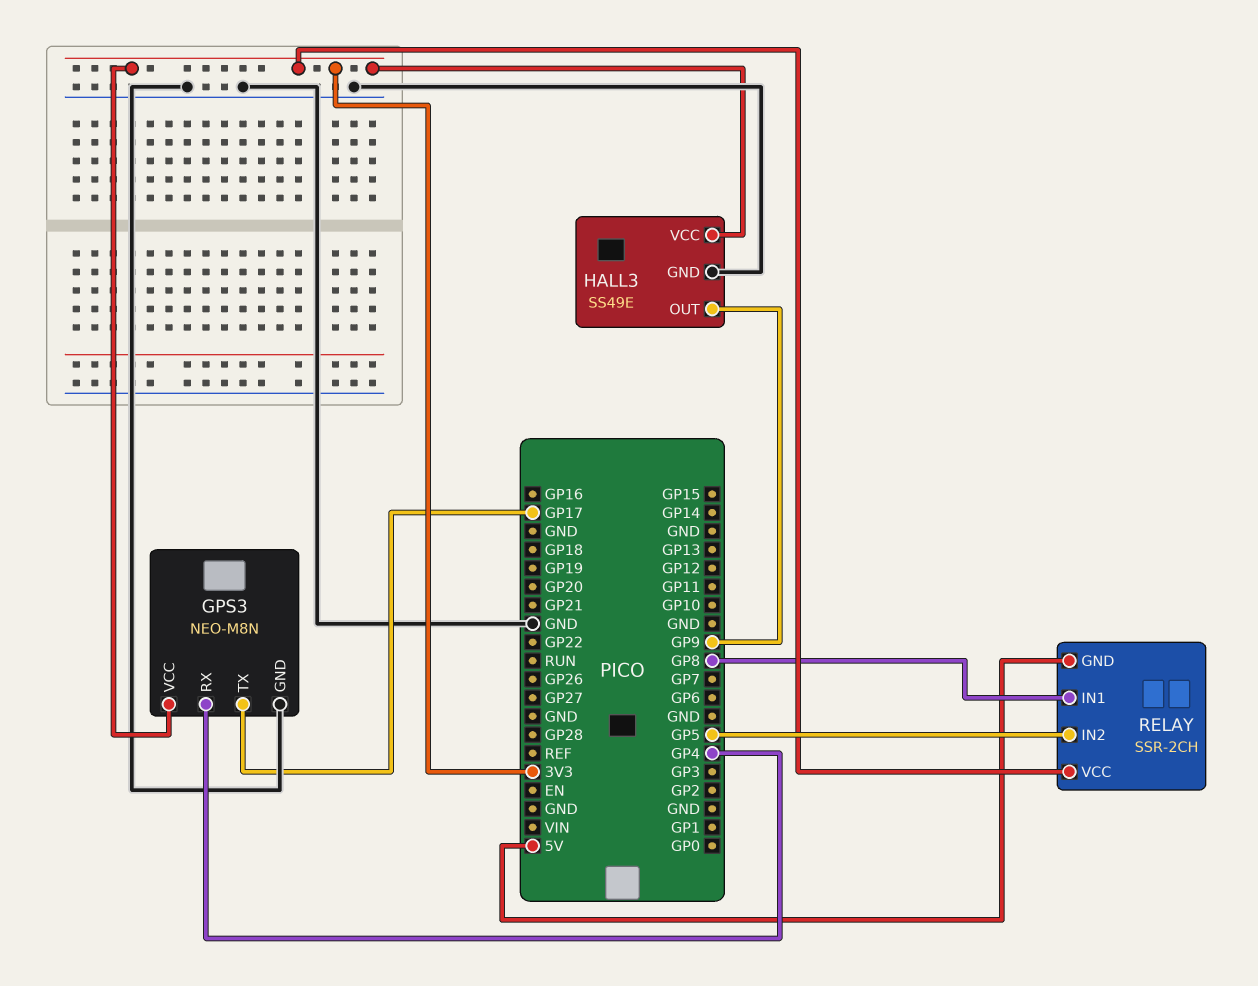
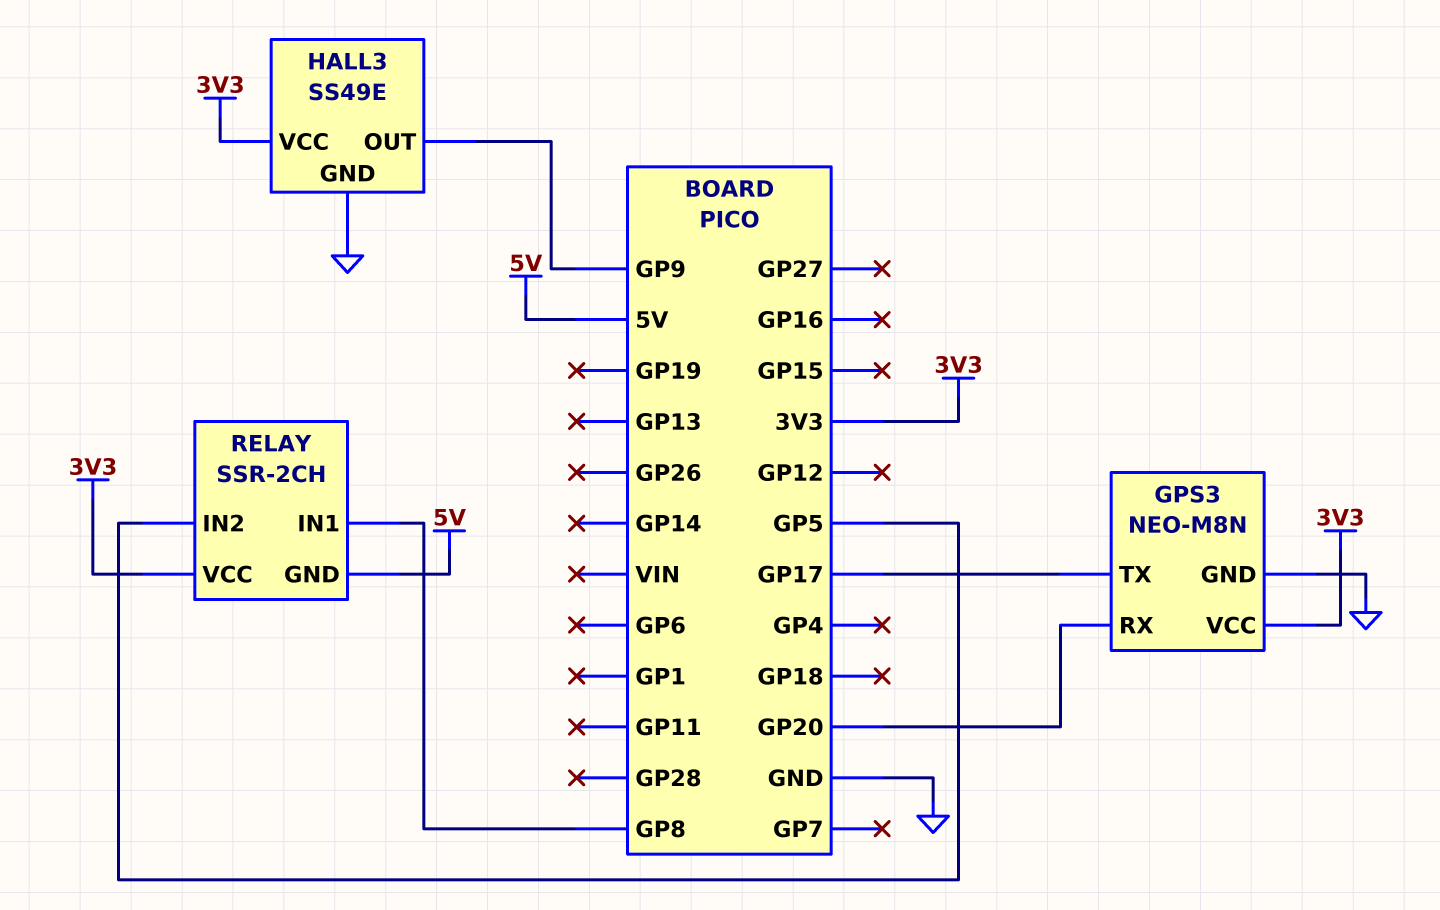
GPS3 pin RX: GP4 -> GP20

